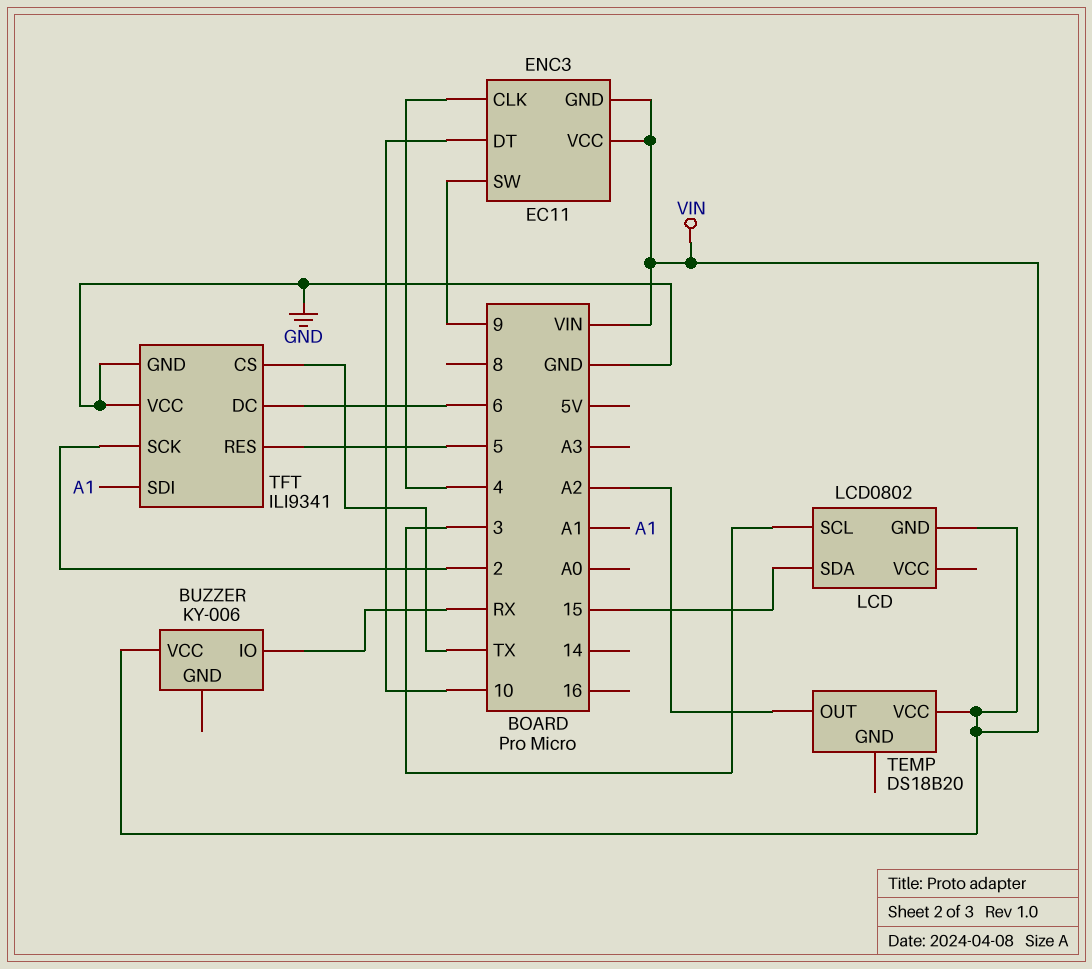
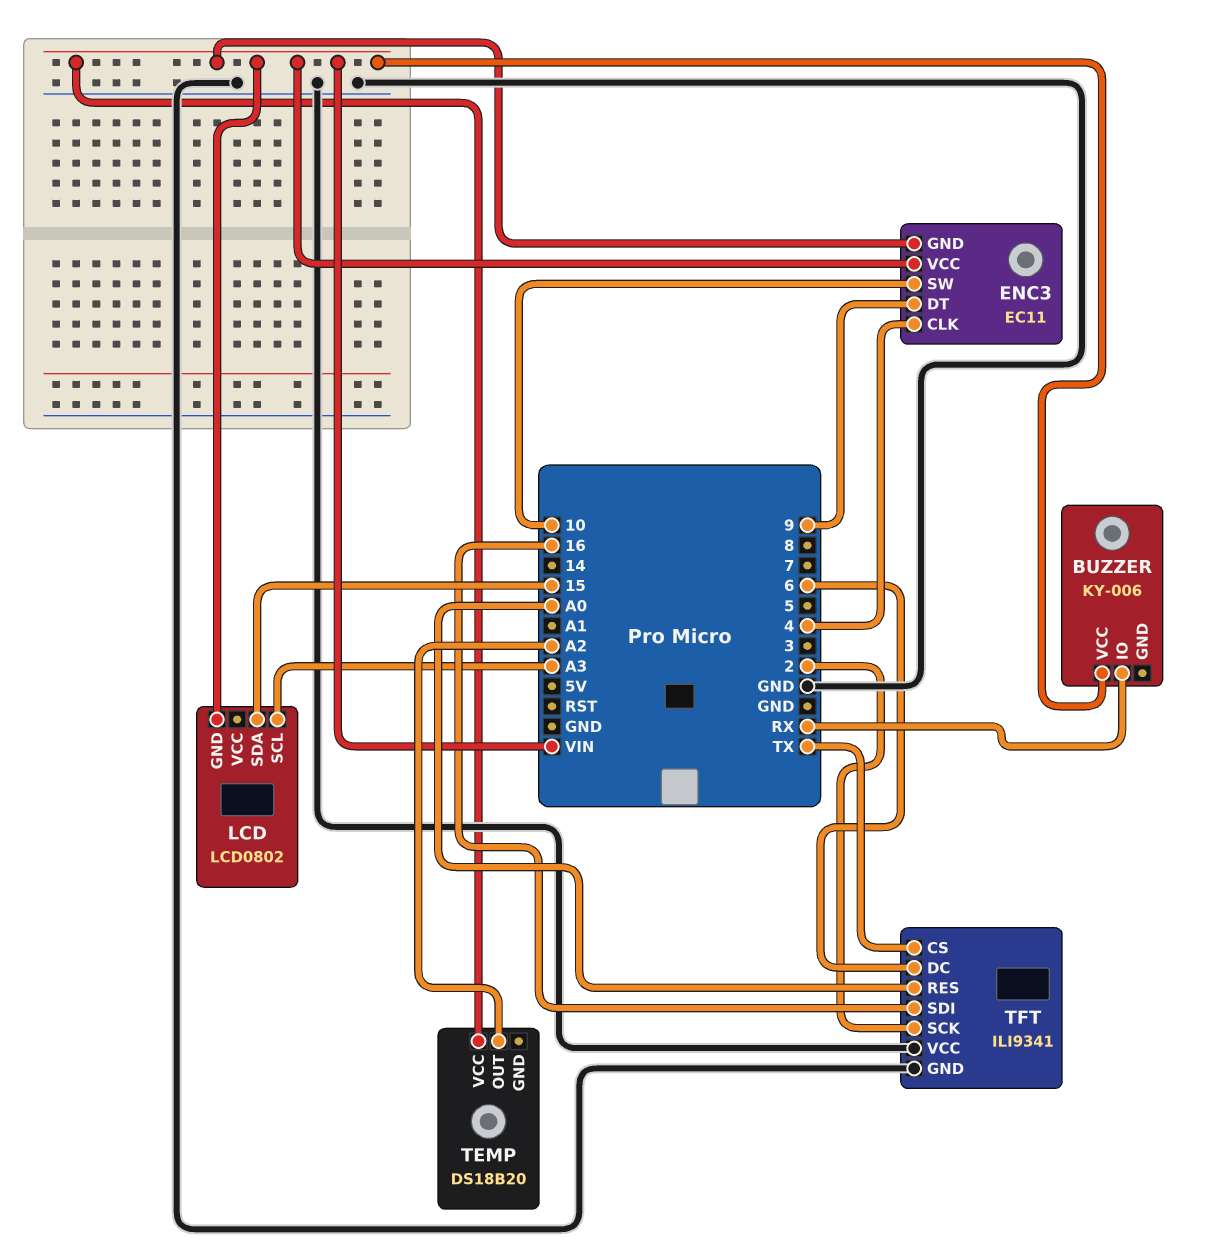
ENC3 pin DT: 10 -> 9
ENC3 pin SW: 9 -> 10
LCD pin SCL: 3 -> A3
TFT pin RES: 5 -> A0
TFT pin SDI: A1 -> 16

